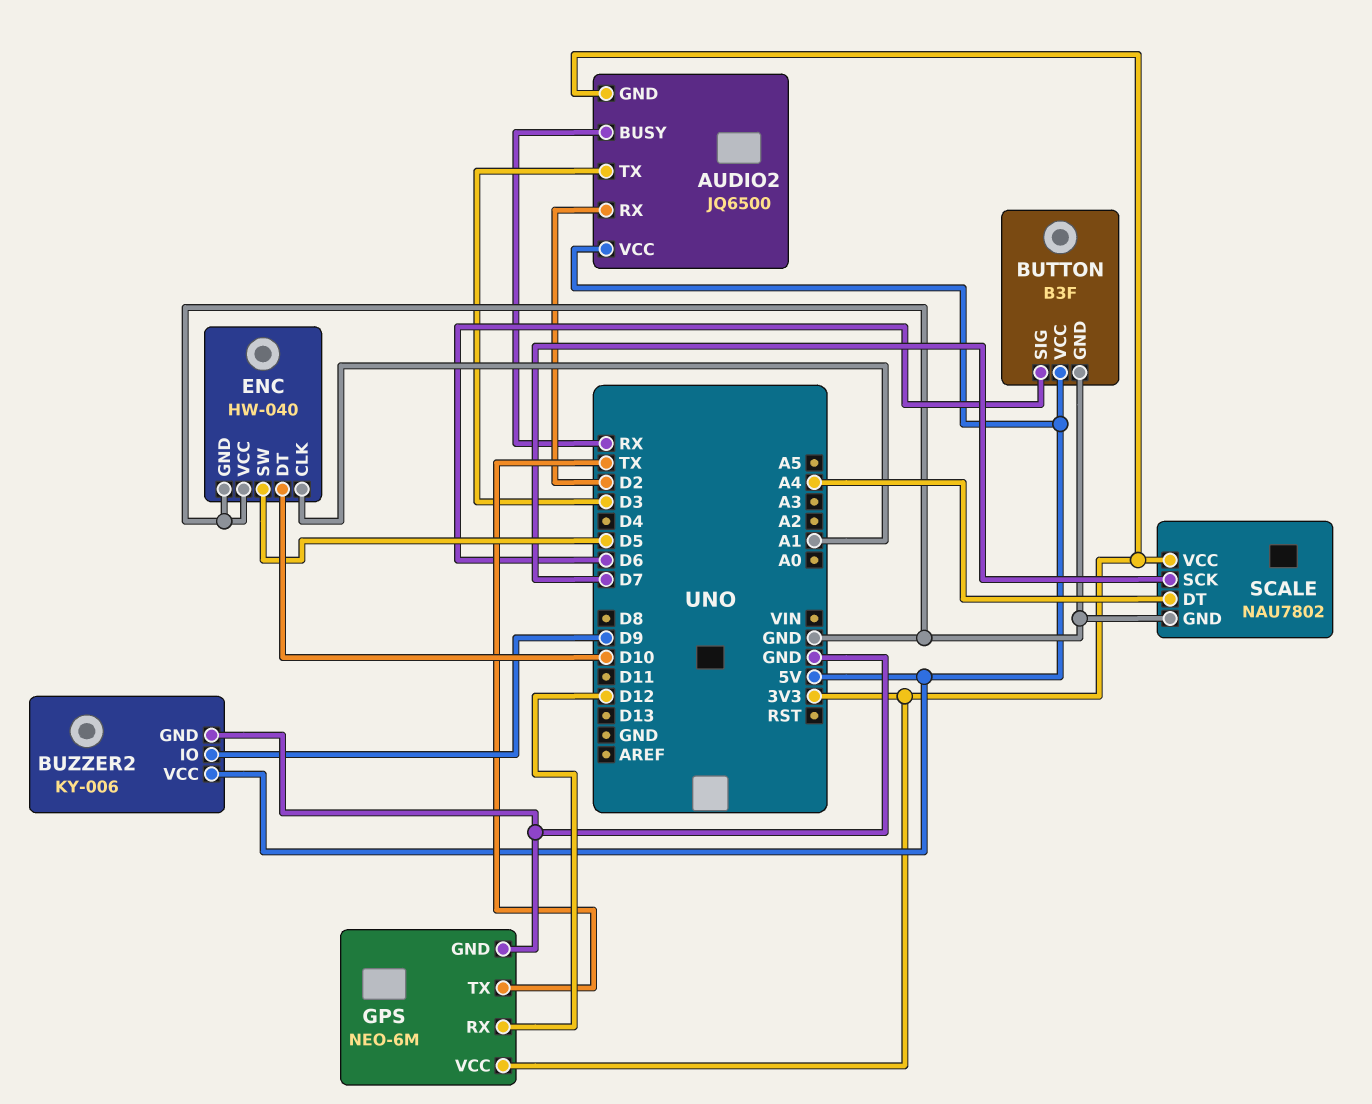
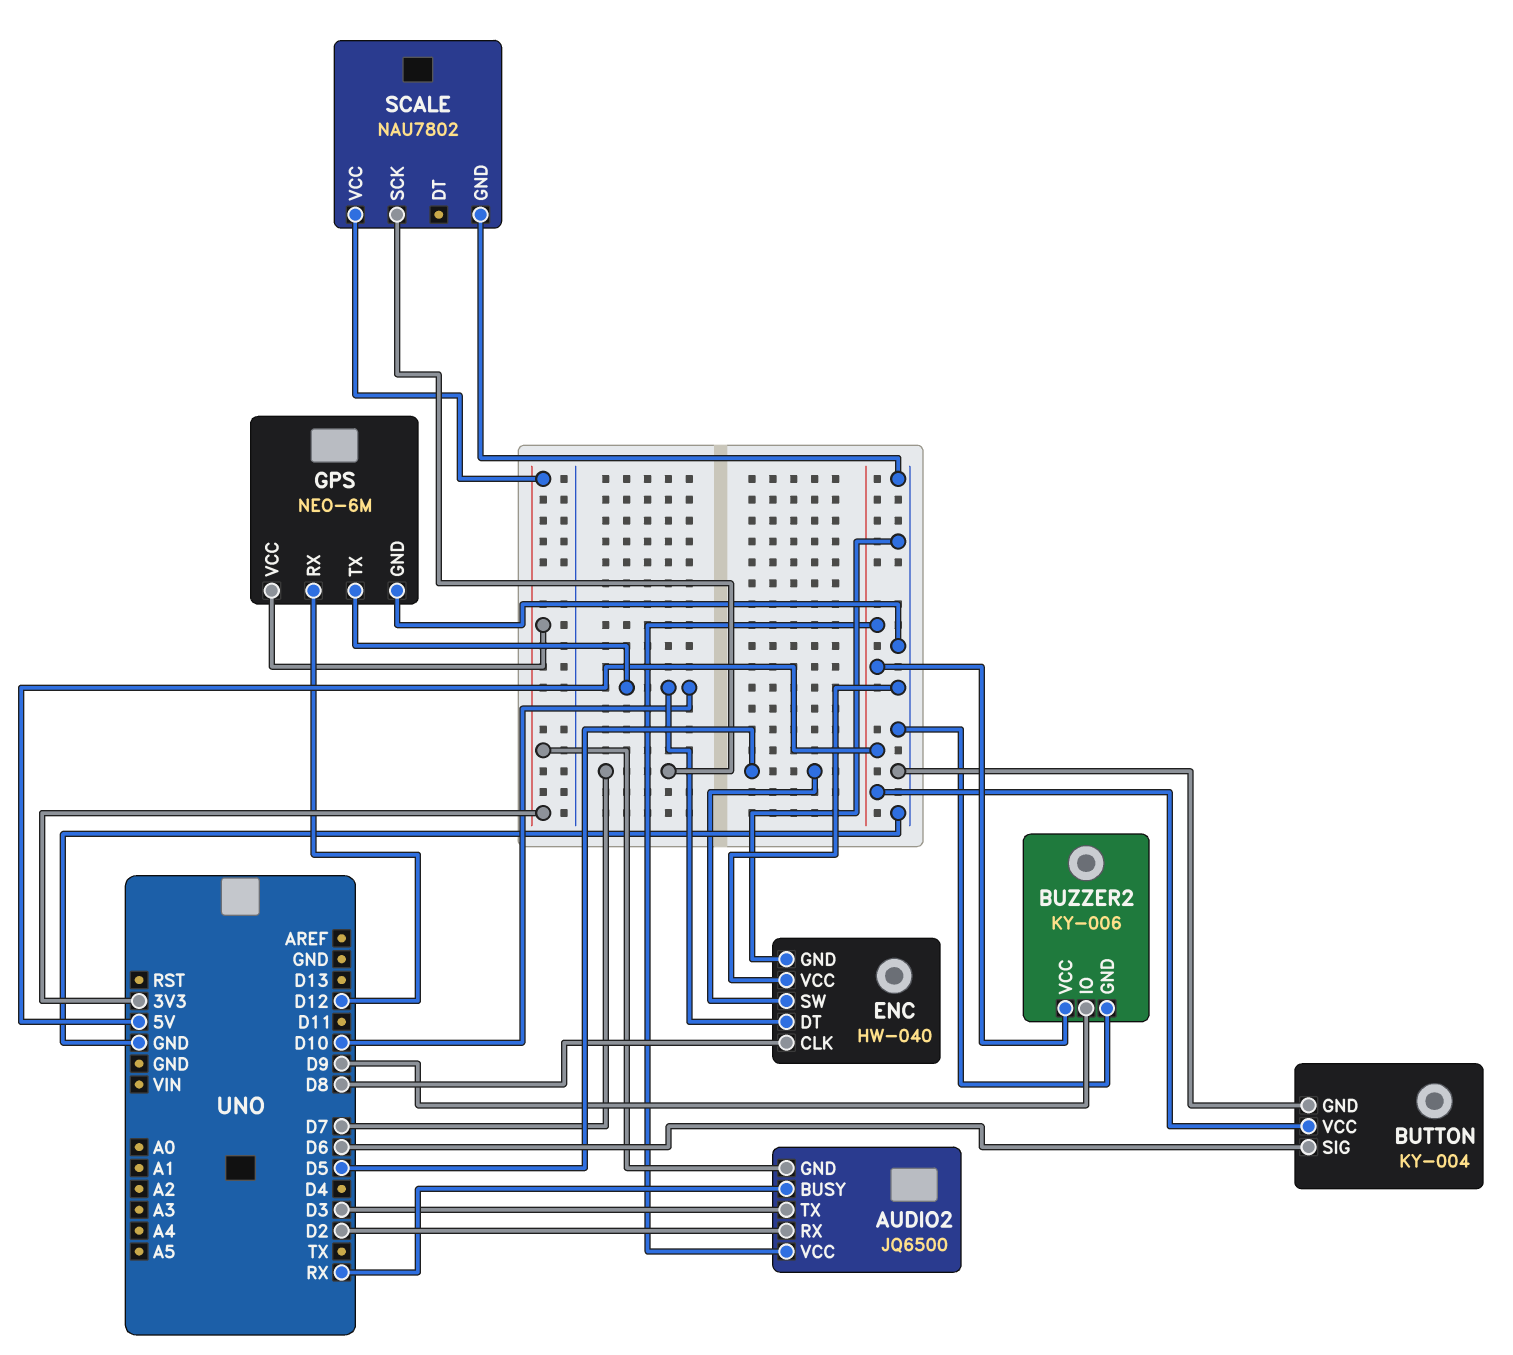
BUTTON: B3F -> KY-004
ENC pin CLK: A1 -> D8
GPS pin TX: TX -> D10
SCALE pin DT: A4 -> none

